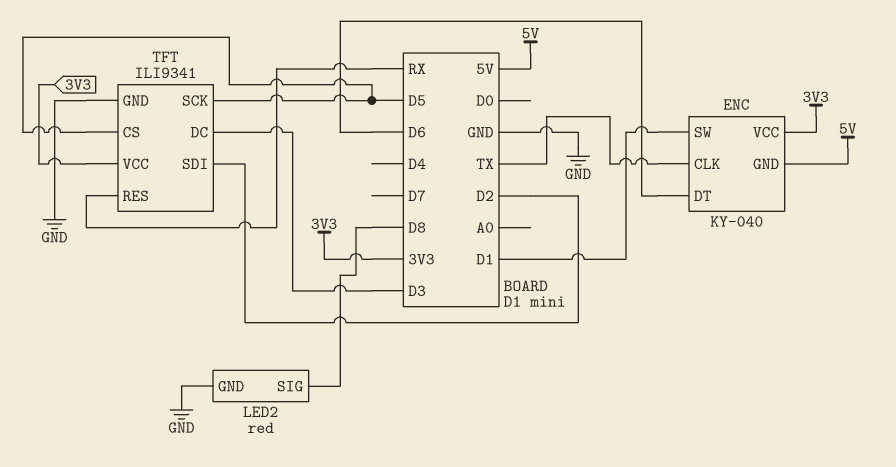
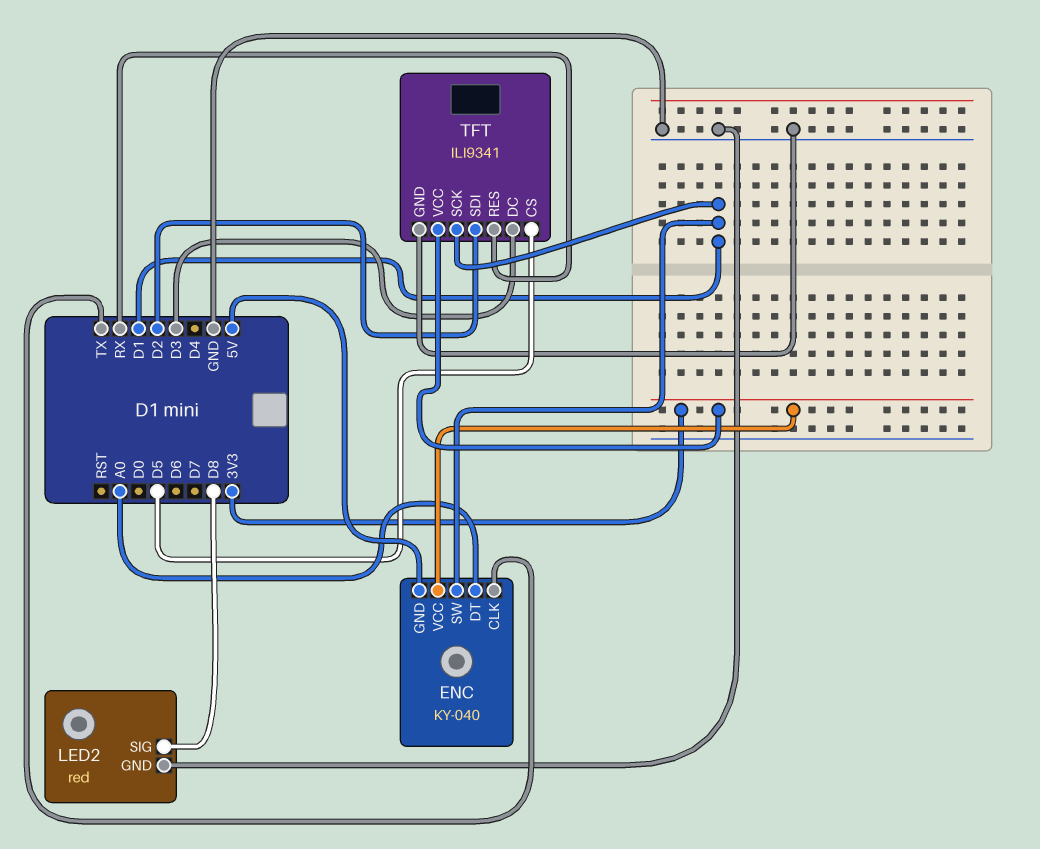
ENC pin DT: D6 -> A0
TFT pin SCK: D5 -> D1

